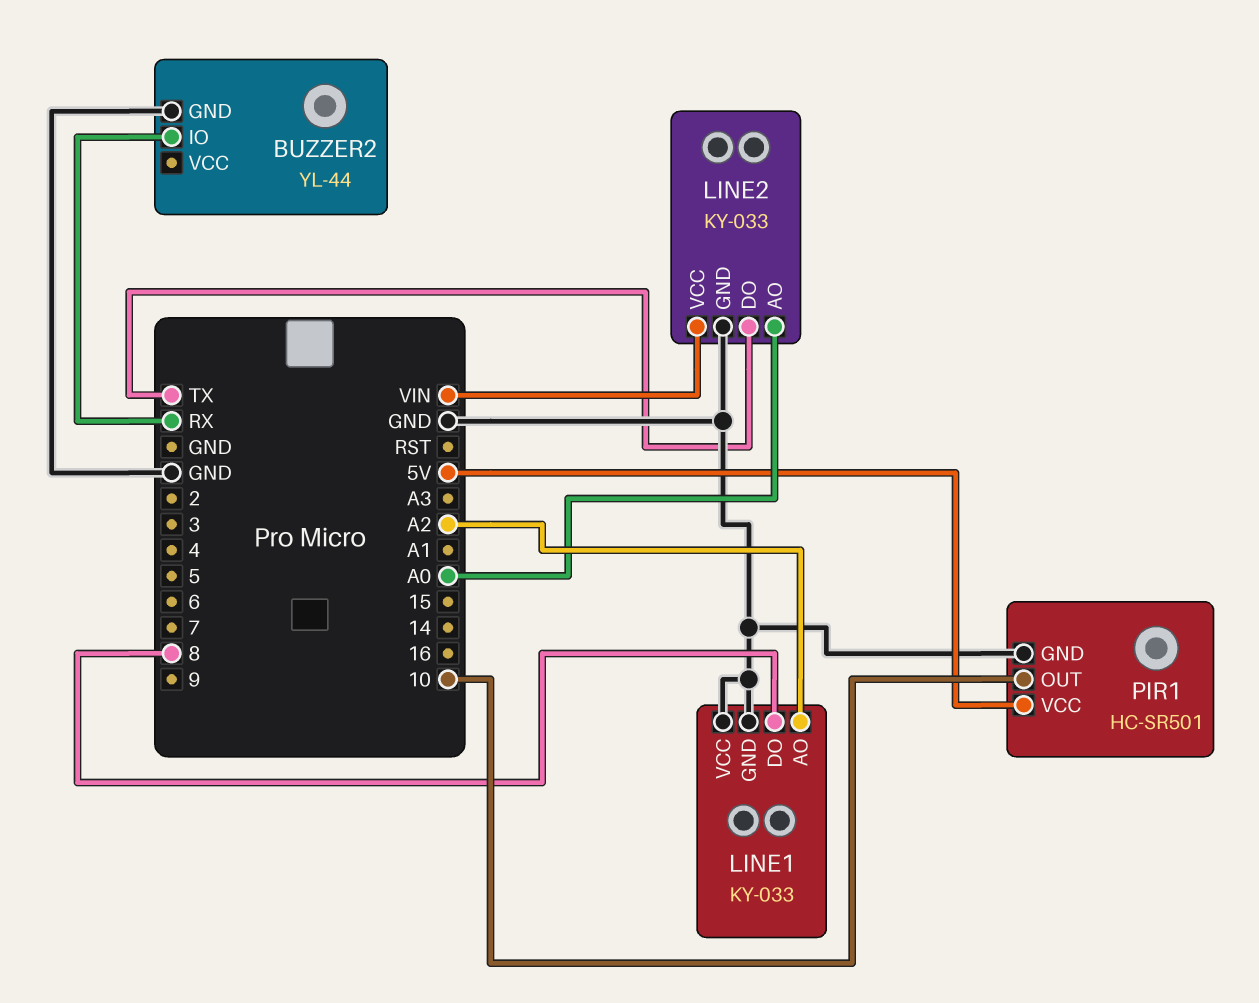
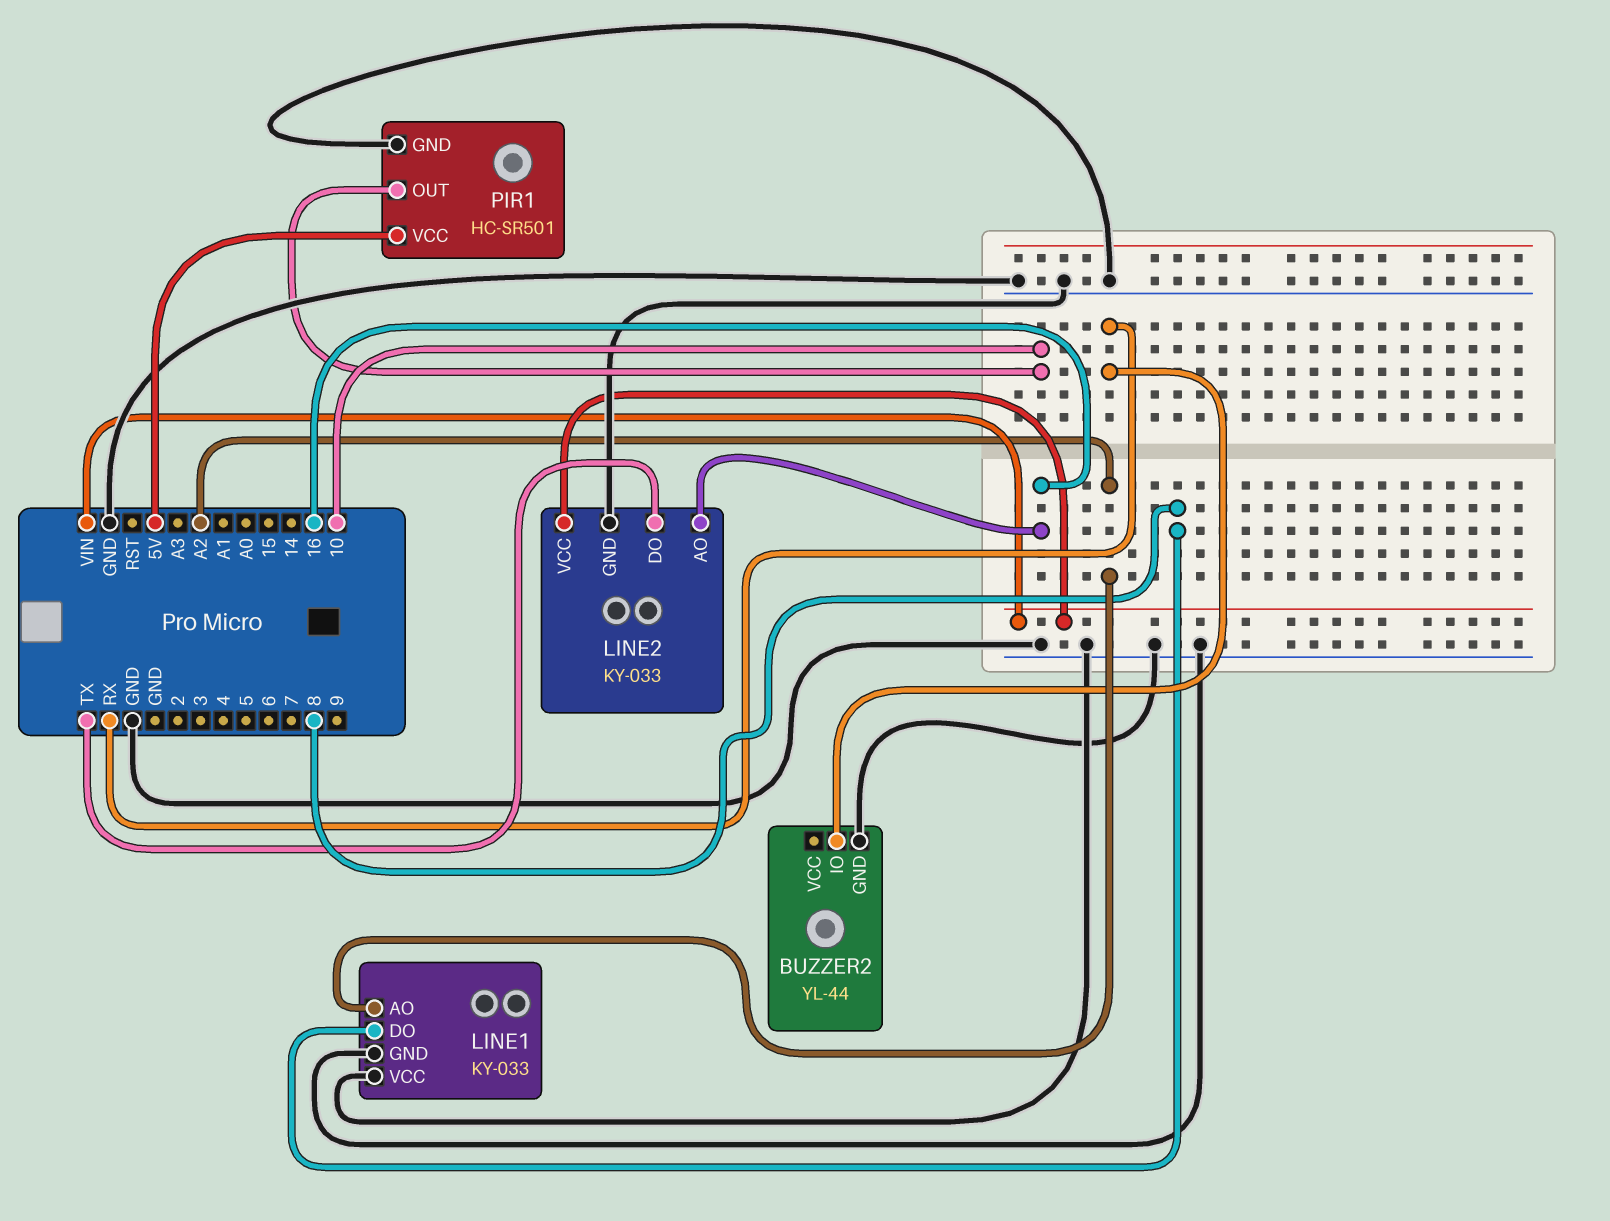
LINE2 pin AO: A0 -> 16

